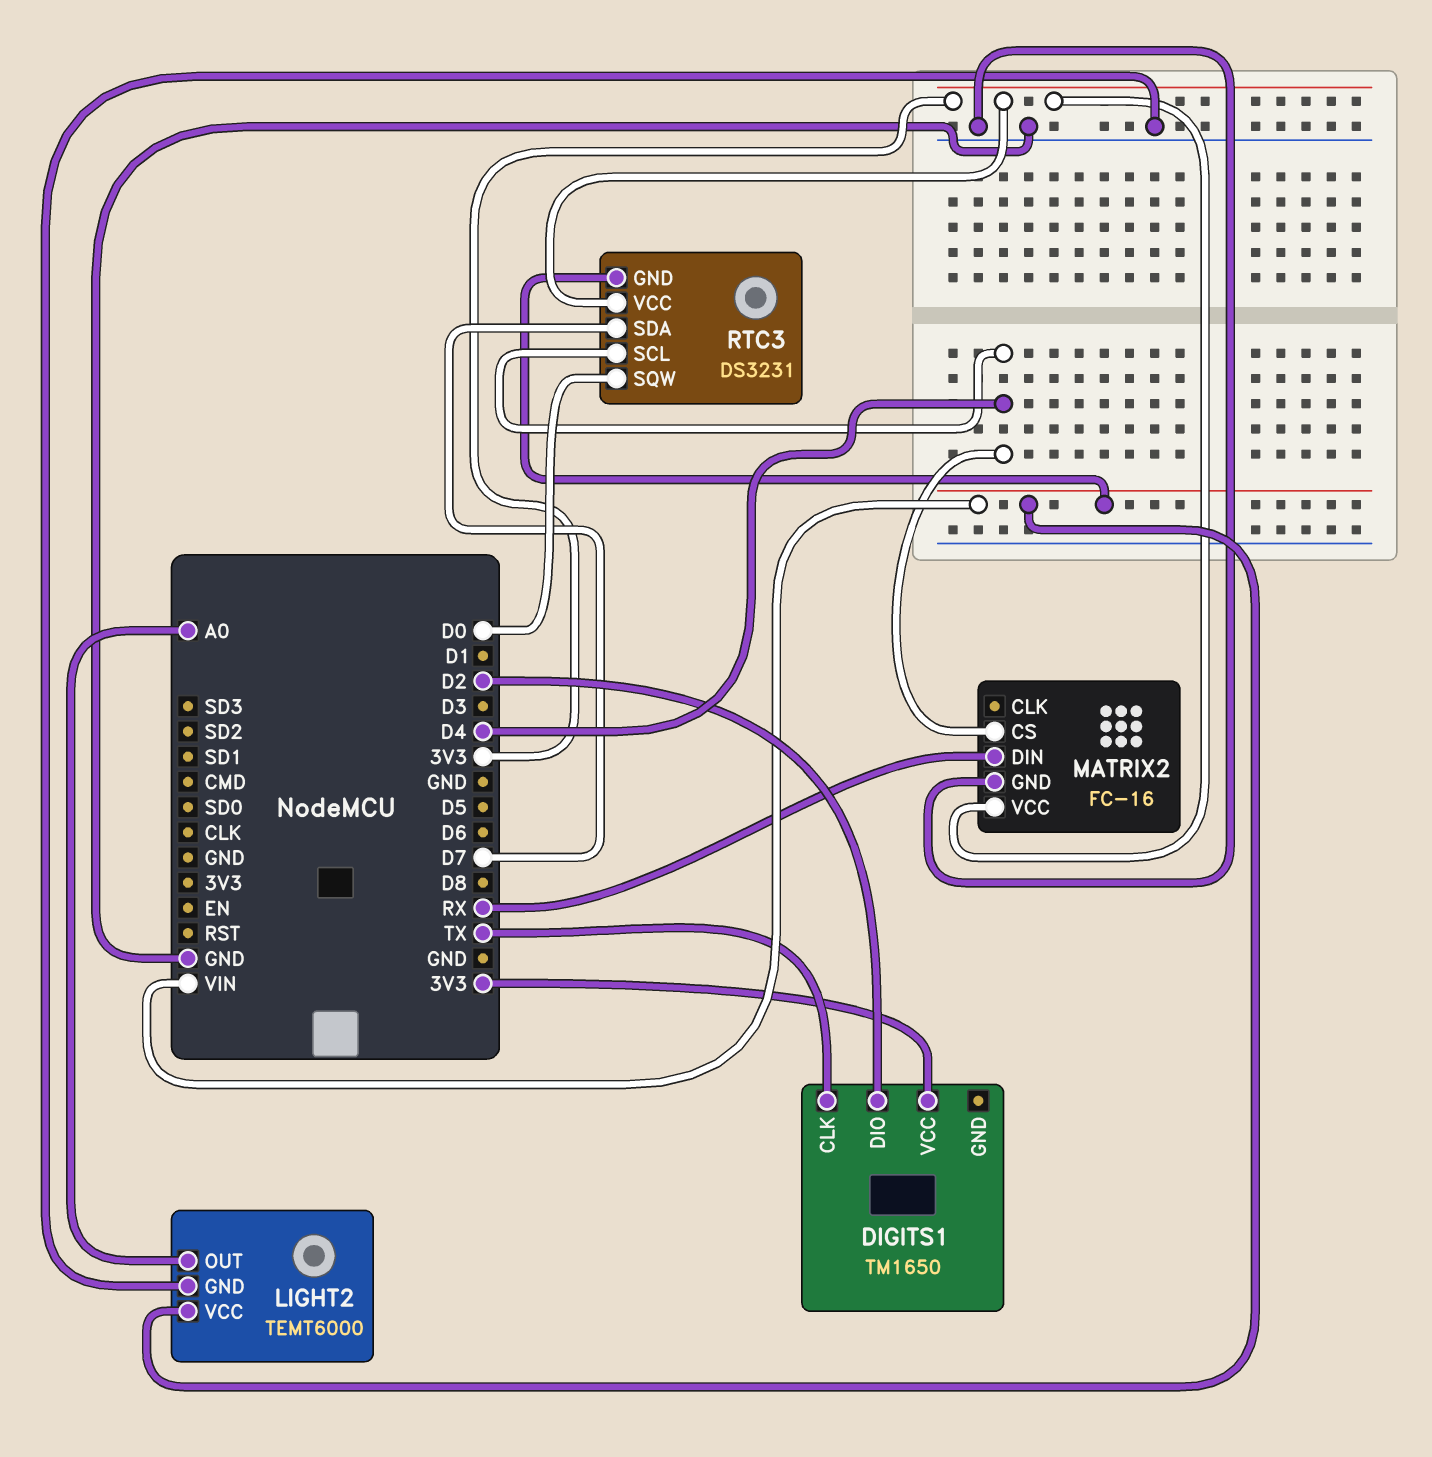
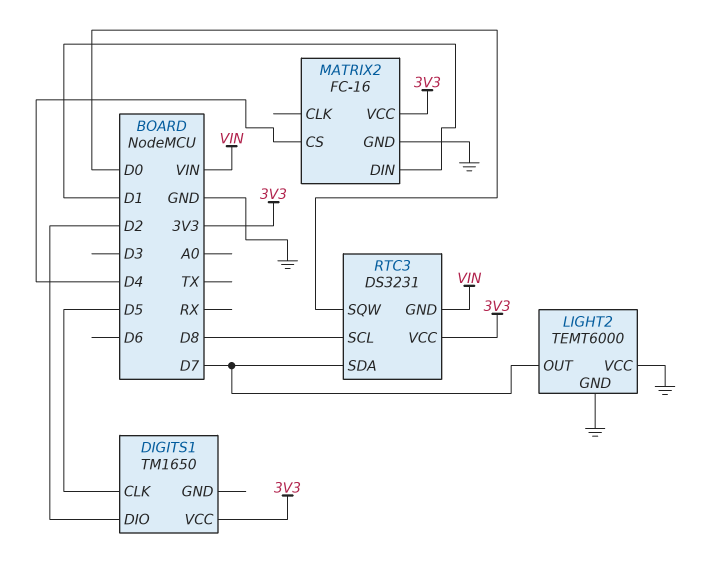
DIGITS1 pin CLK: TX -> D5
LIGHT2 pin OUT: A0 -> D7
LIGHT2 pin VCC: VIN -> GND
MATRIX2 pin DIN: RX -> D1
RTC3 pin SCL: D4 -> D8

